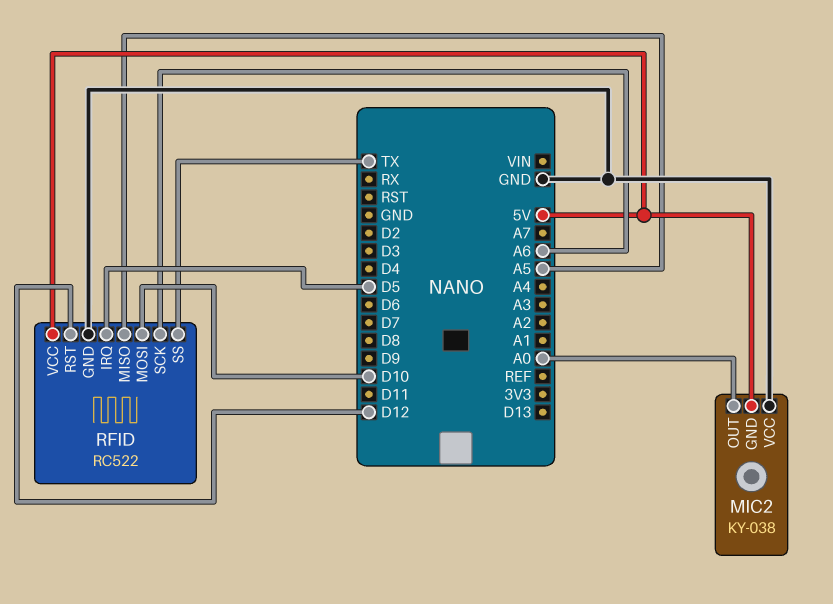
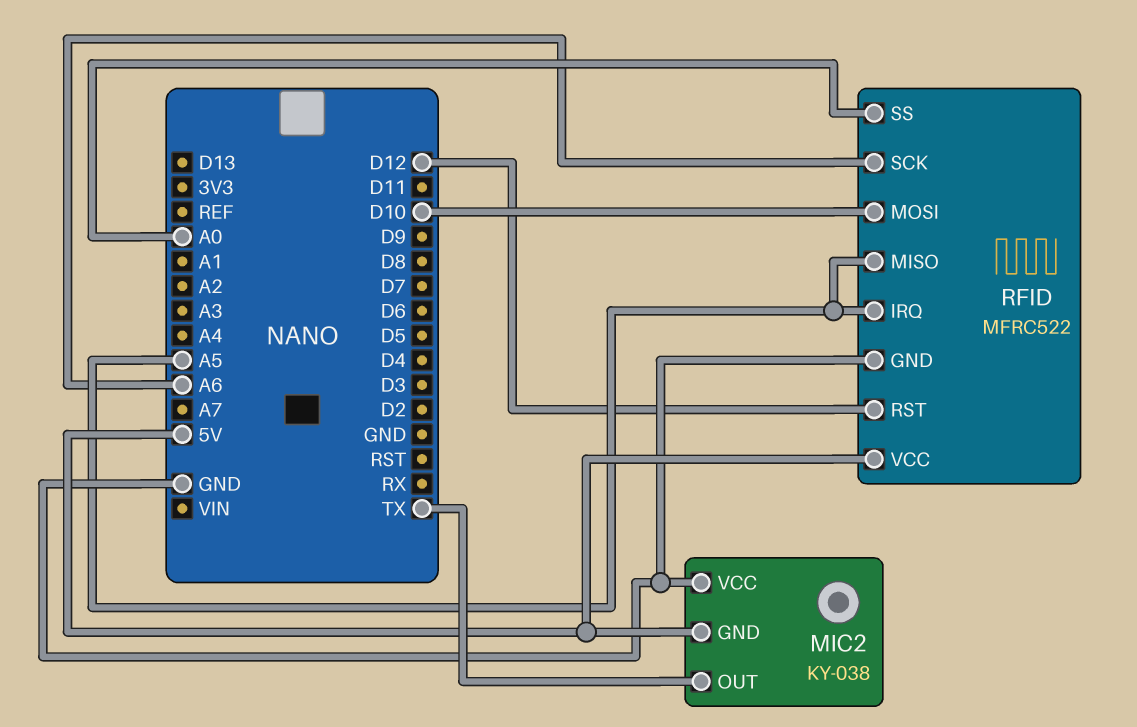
MIC2 pin OUT: A0 -> TX
RFID: RC522 -> MFRC522
RFID pin IRQ: D5 -> A5
RFID pin SS: TX -> A0

